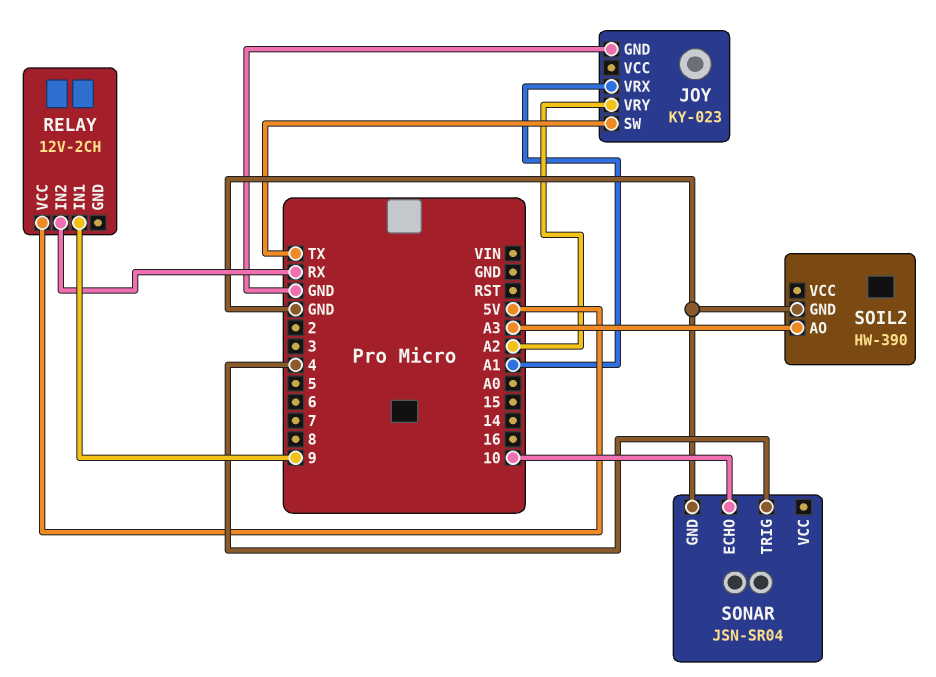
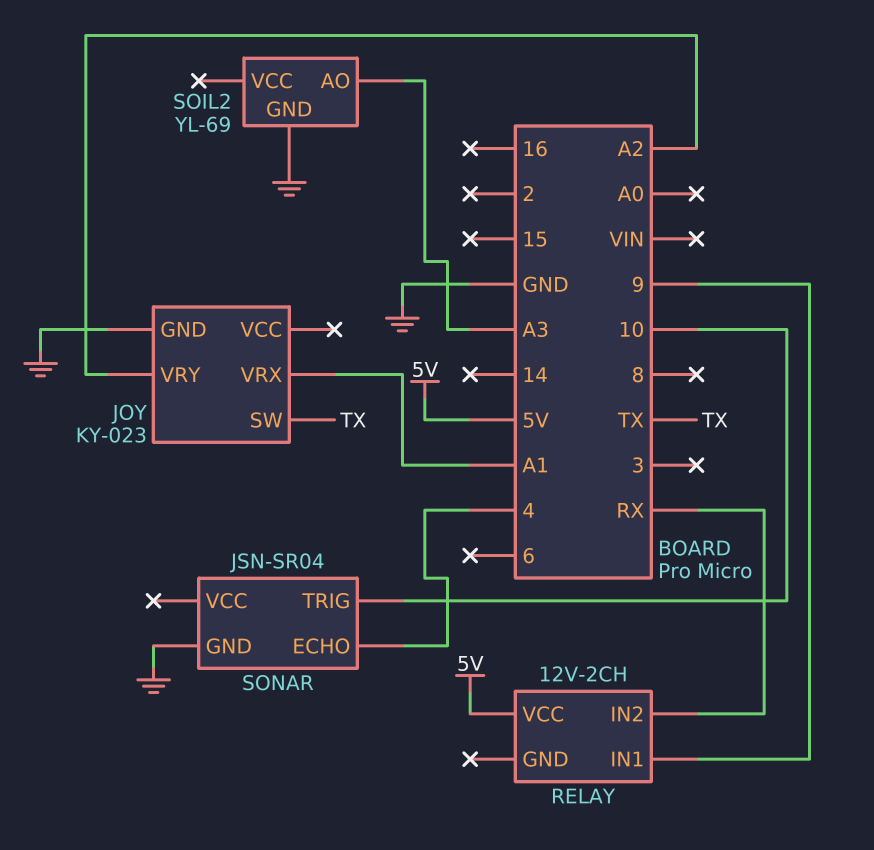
SOIL2: HW-390 -> YL-69
SONAR pin ECHO: 10 -> 4
SONAR pin TRIG: 4 -> 10

